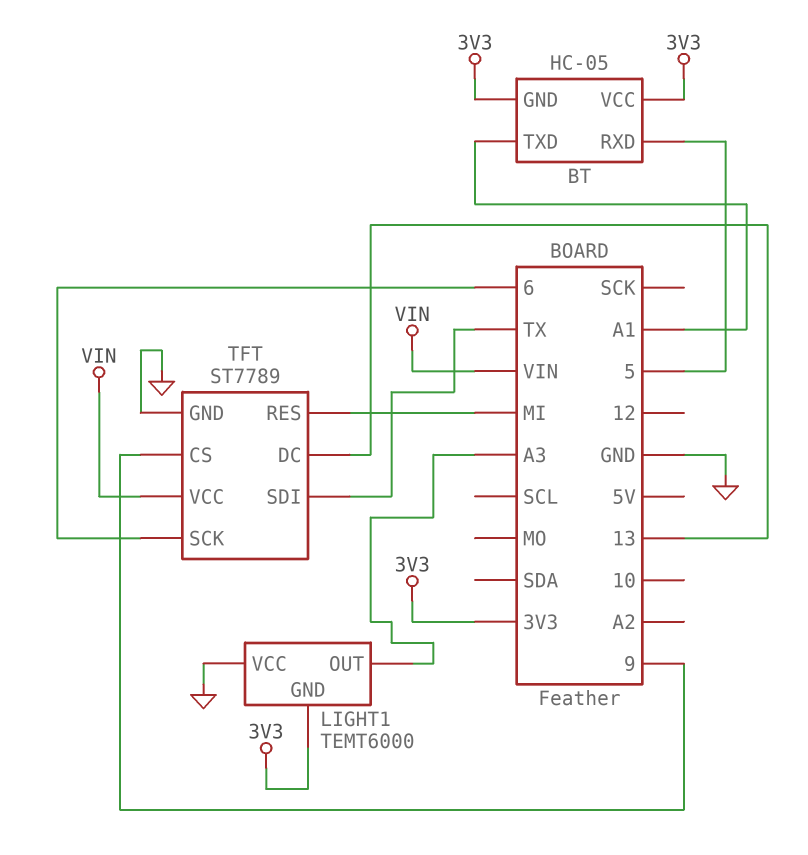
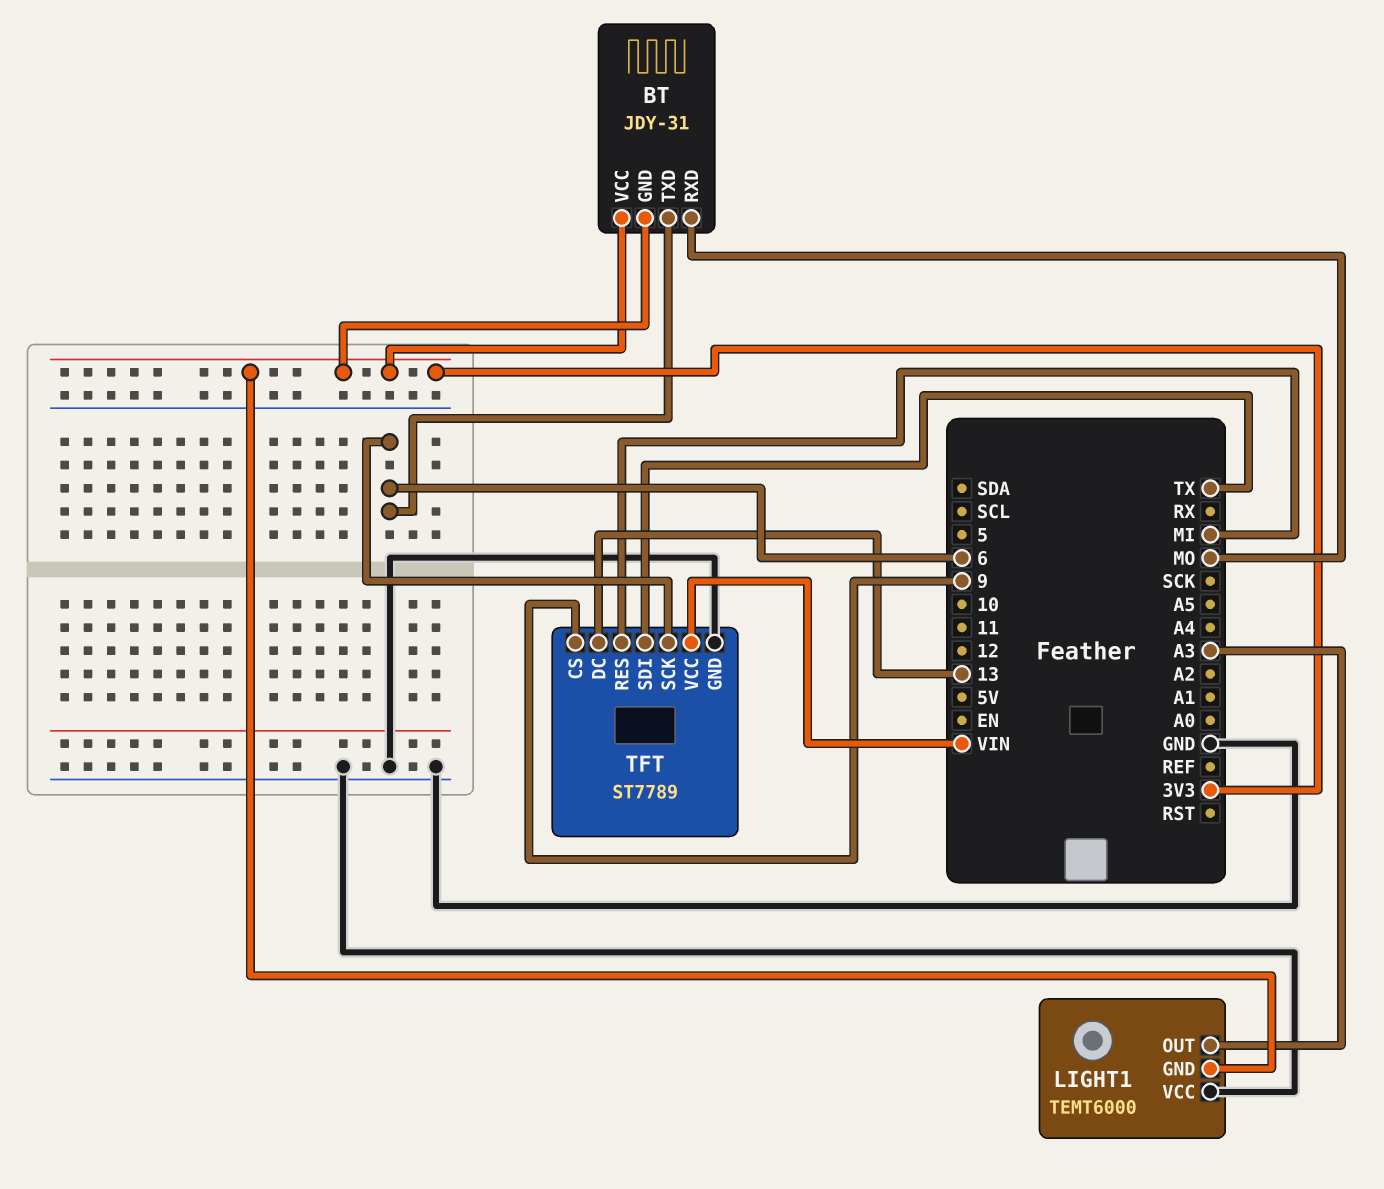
BT: HC-05 -> JDY-31
BT pin RXD: 5 -> MO
BT pin TXD: A1 -> 6

